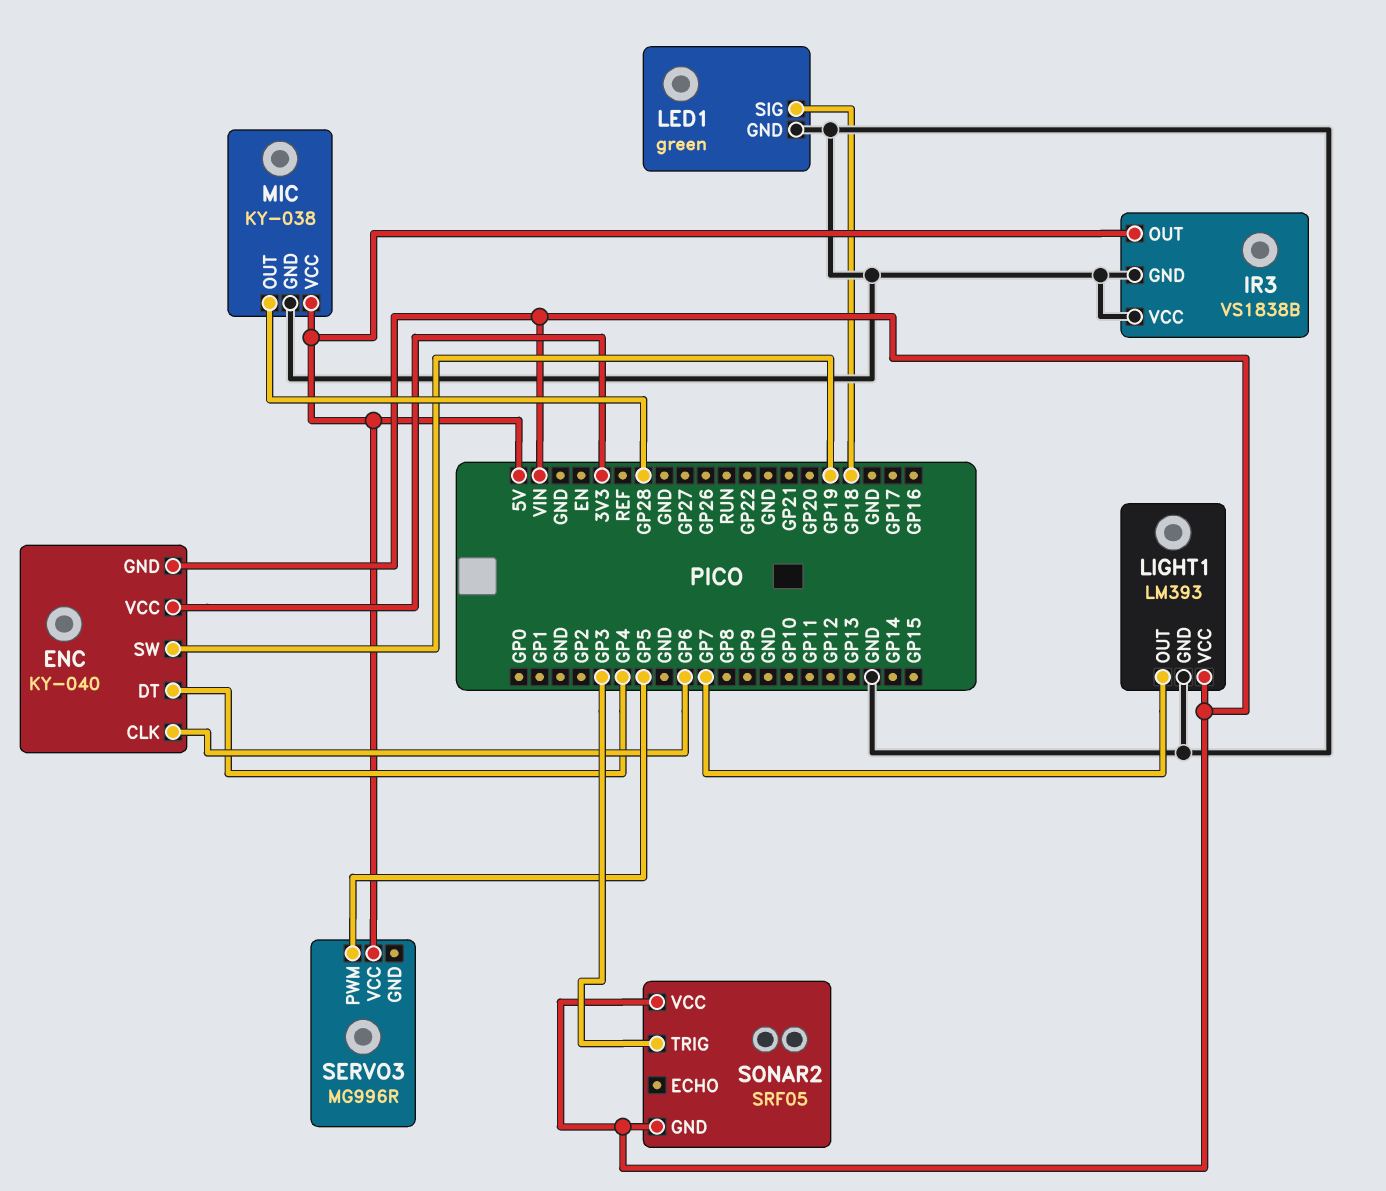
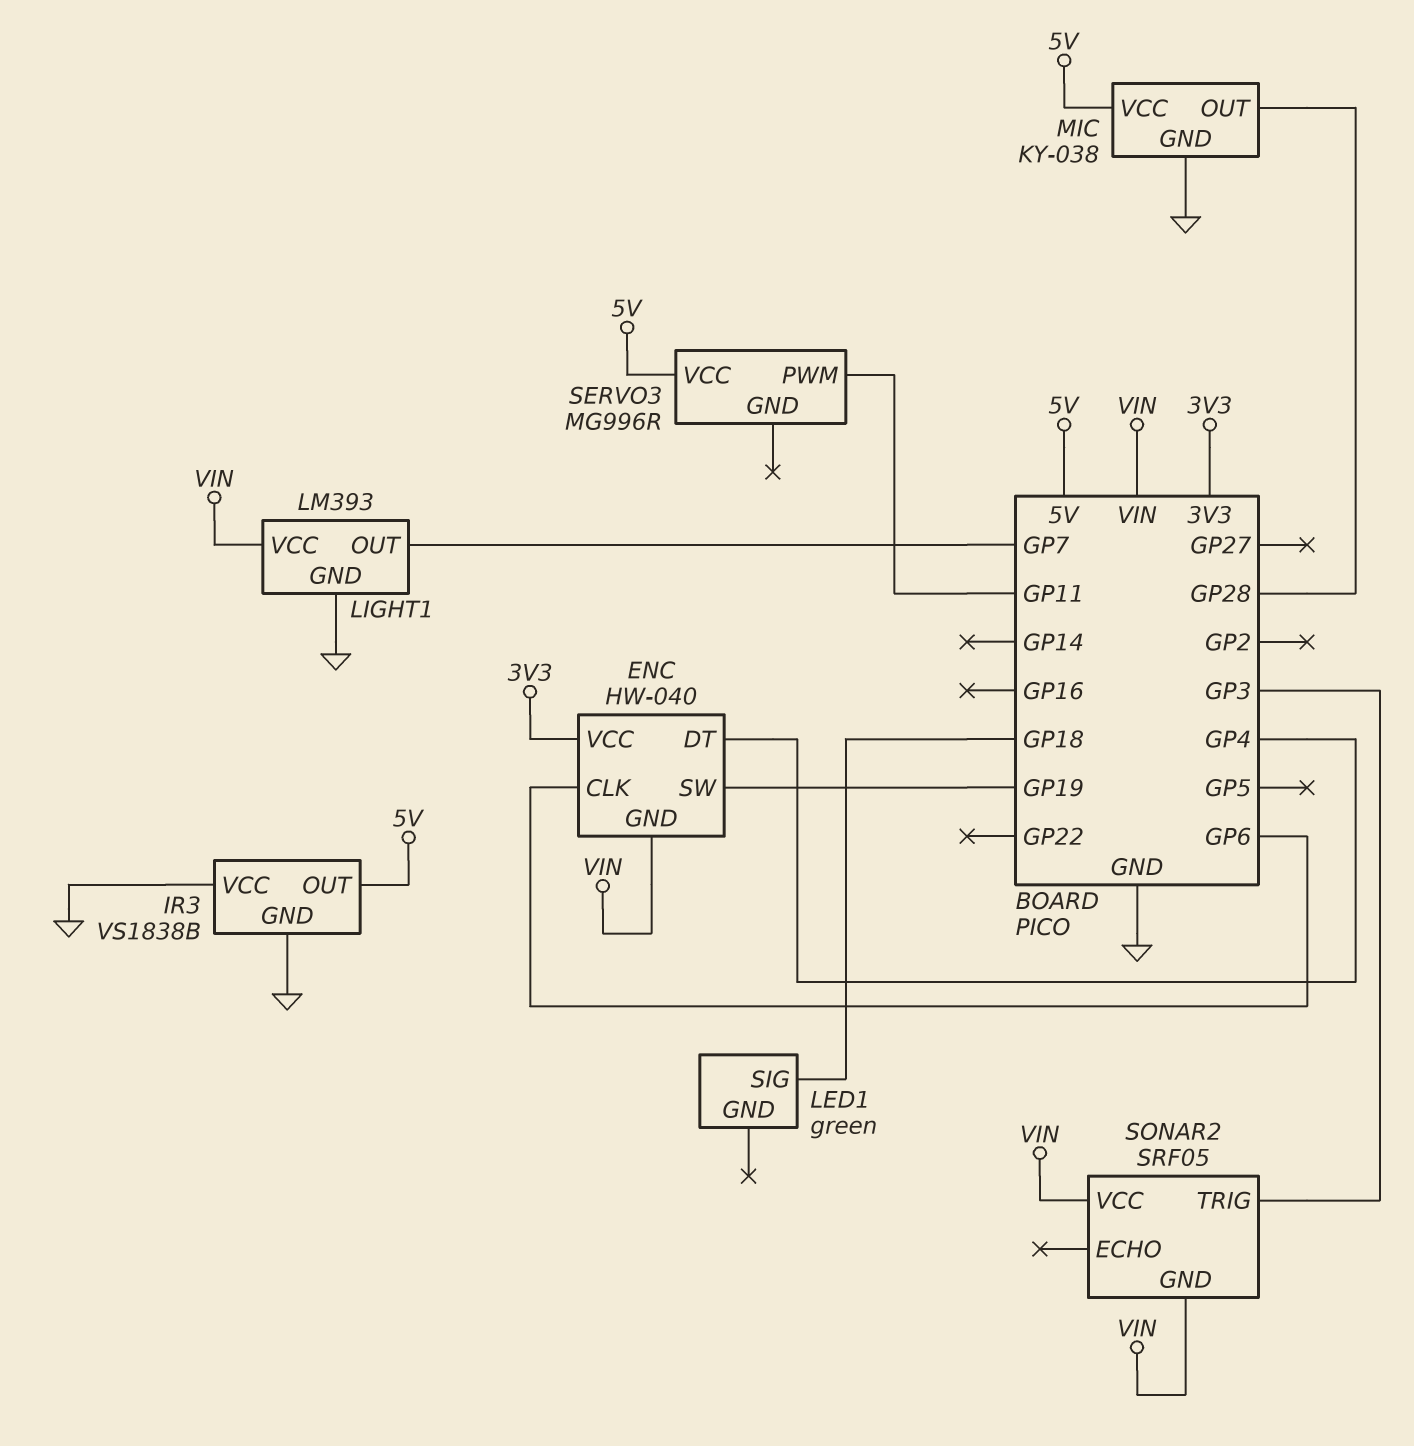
ENC: KY-040 -> HW-040
LED1 pin GND: GND -> none
SERVO3 pin PWM: GP5 -> GP11

